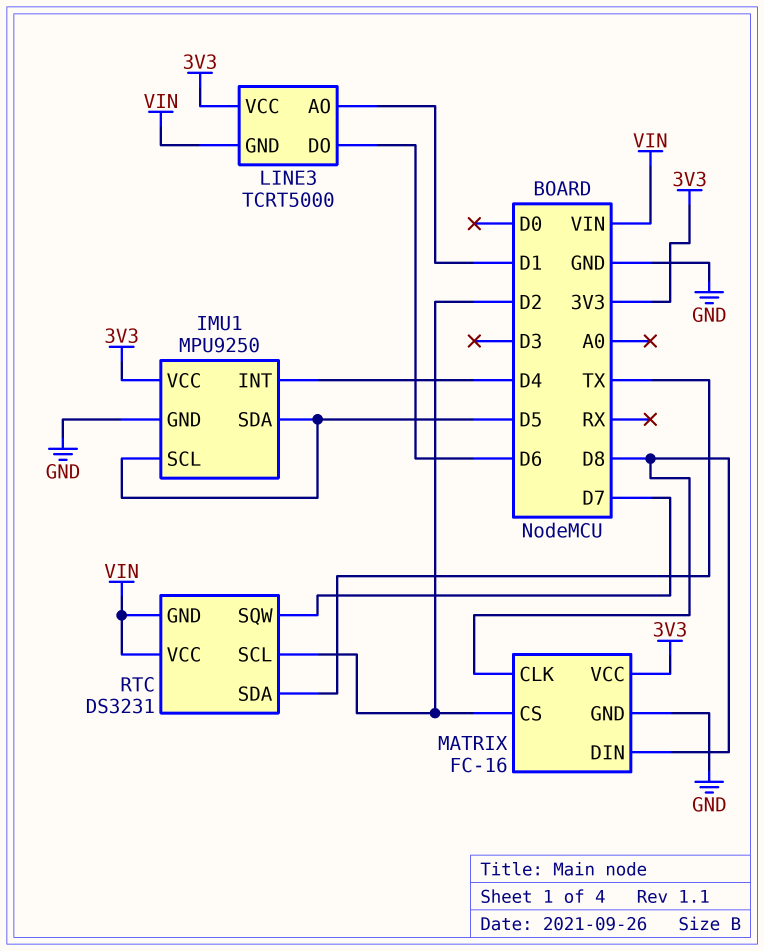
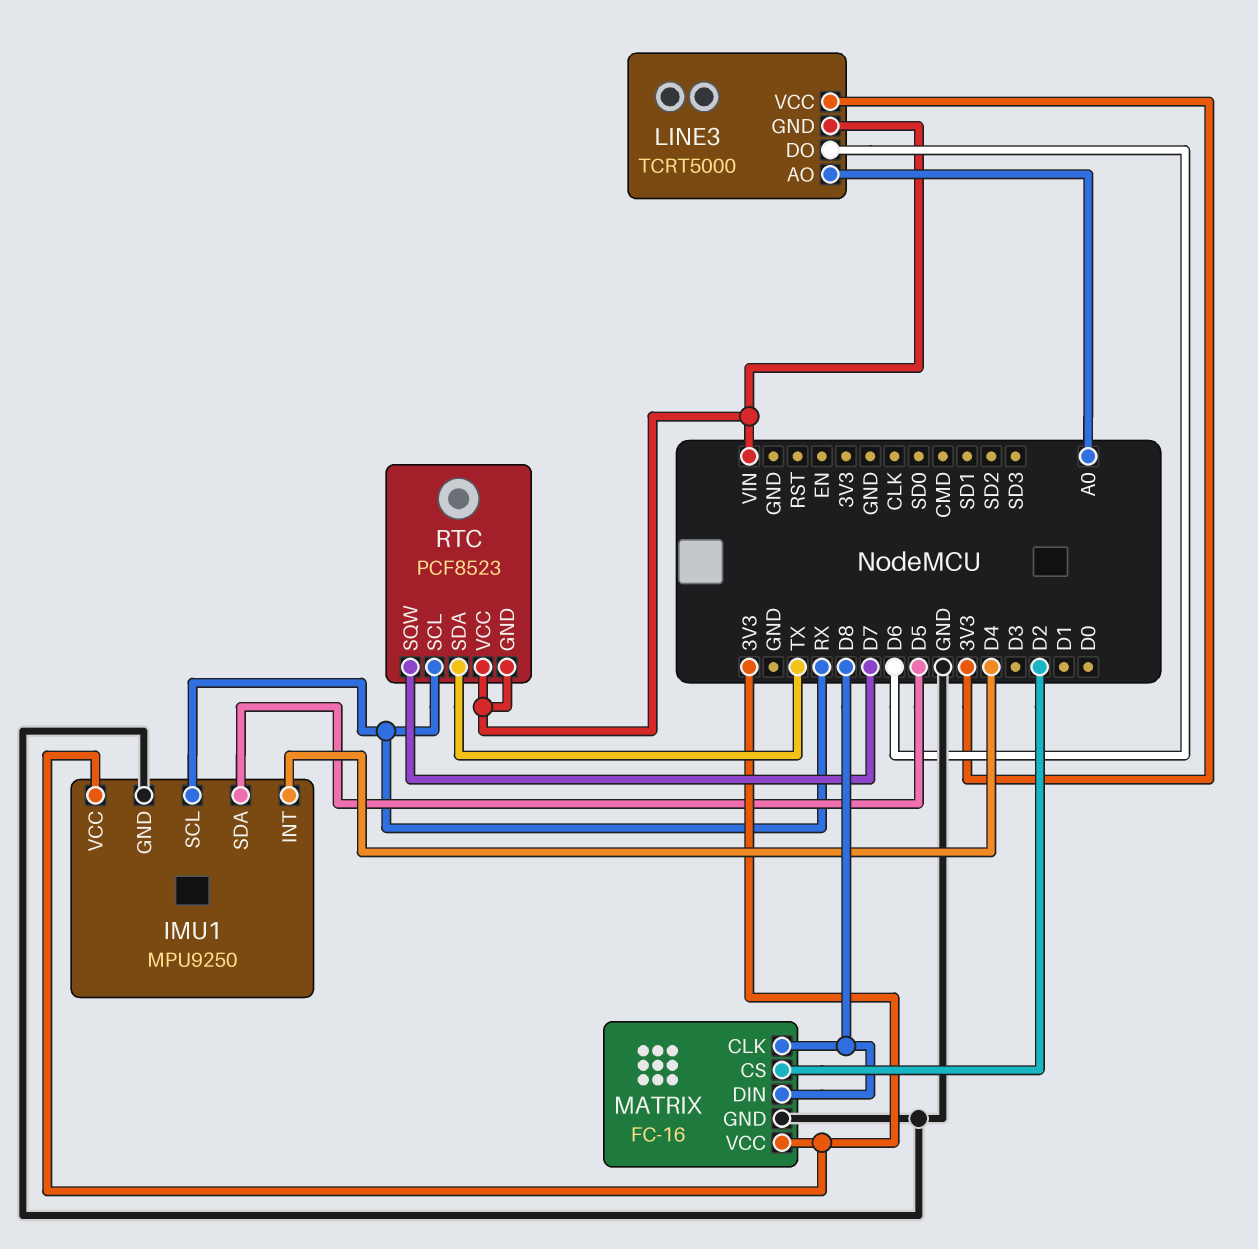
IMU1 pin SCL: D5 -> RX
LINE3 pin AO: D1 -> A0
RTC: DS3231 -> PCF8523
RTC pin SCL: D2 -> RX

